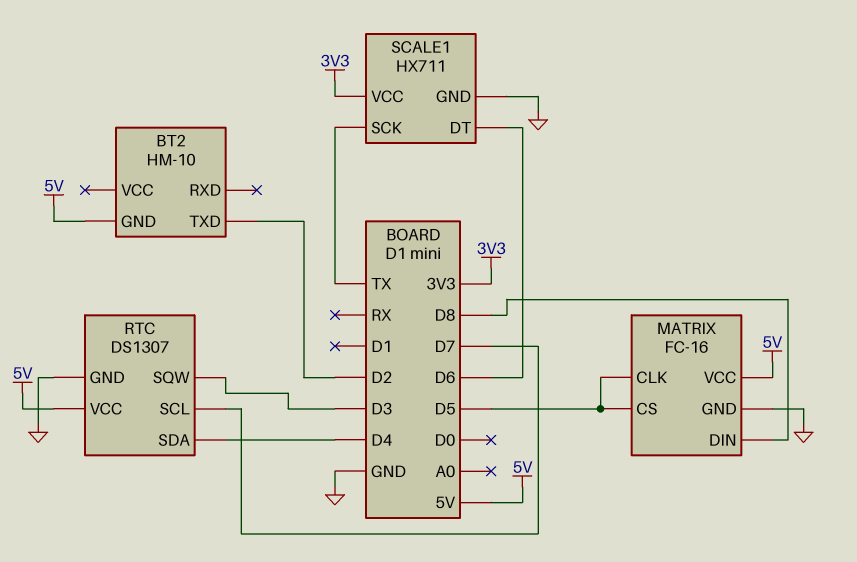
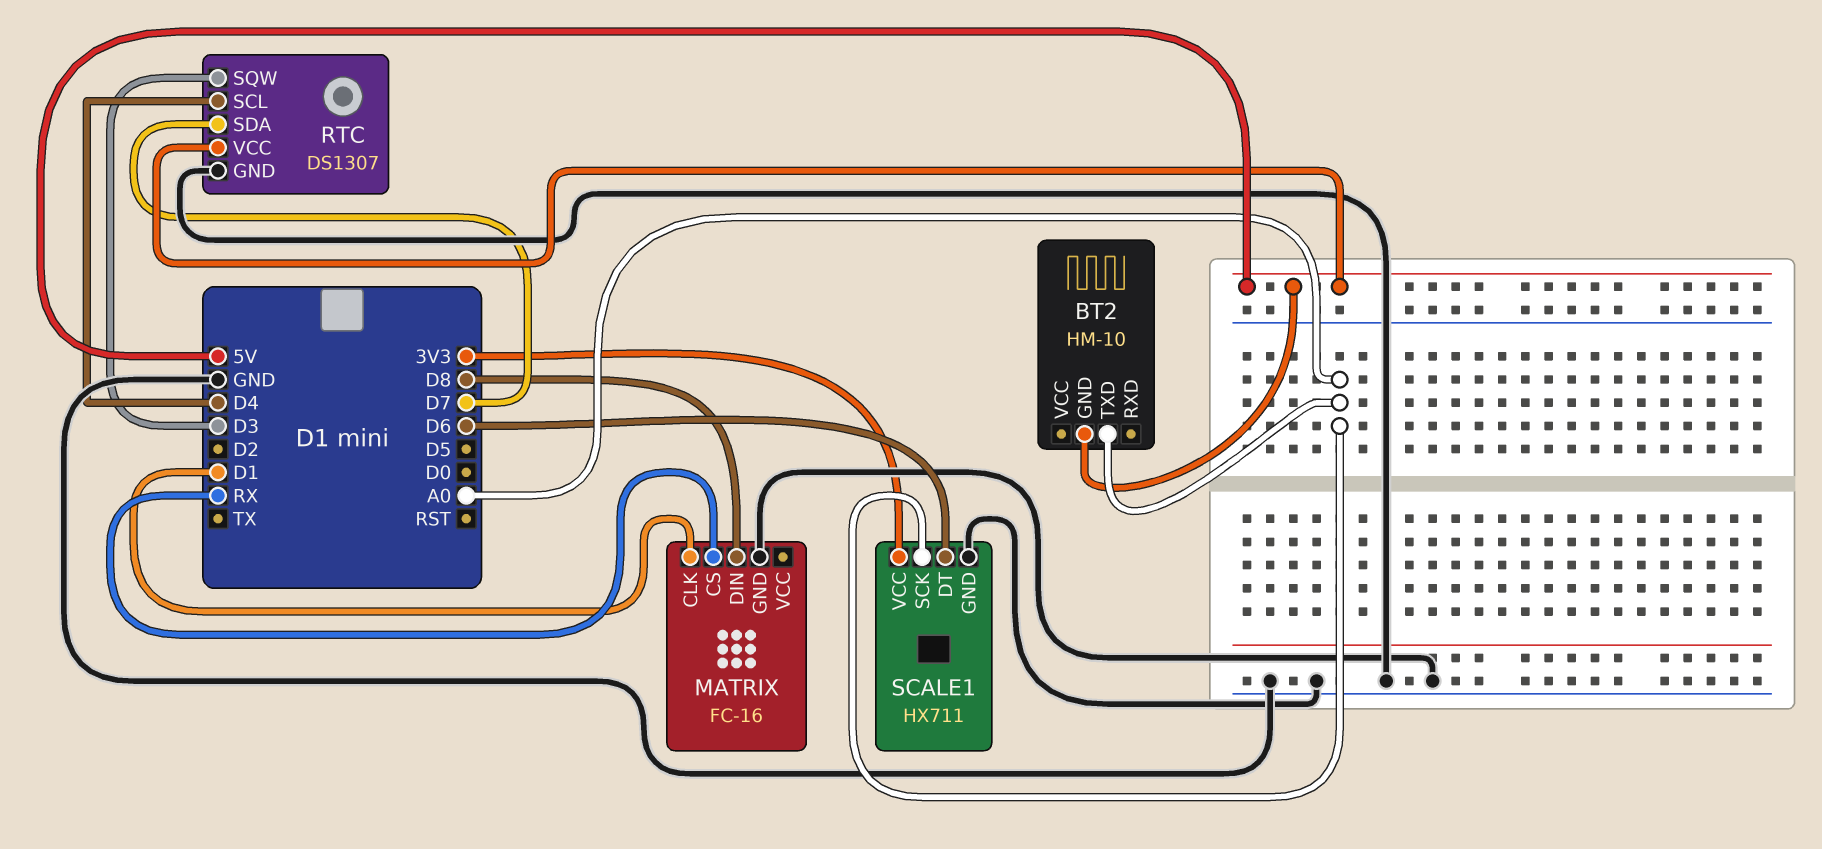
BT2 pin TXD: D2 -> A0
MATRIX pin CLK: D5 -> D1
MATRIX pin CS: D5 -> RX
MATRIX pin VCC: 5V -> none
RTC pin SCL: D7 -> D4
RTC pin SDA: D4 -> D7
SCALE1 pin SCK: TX -> A0

